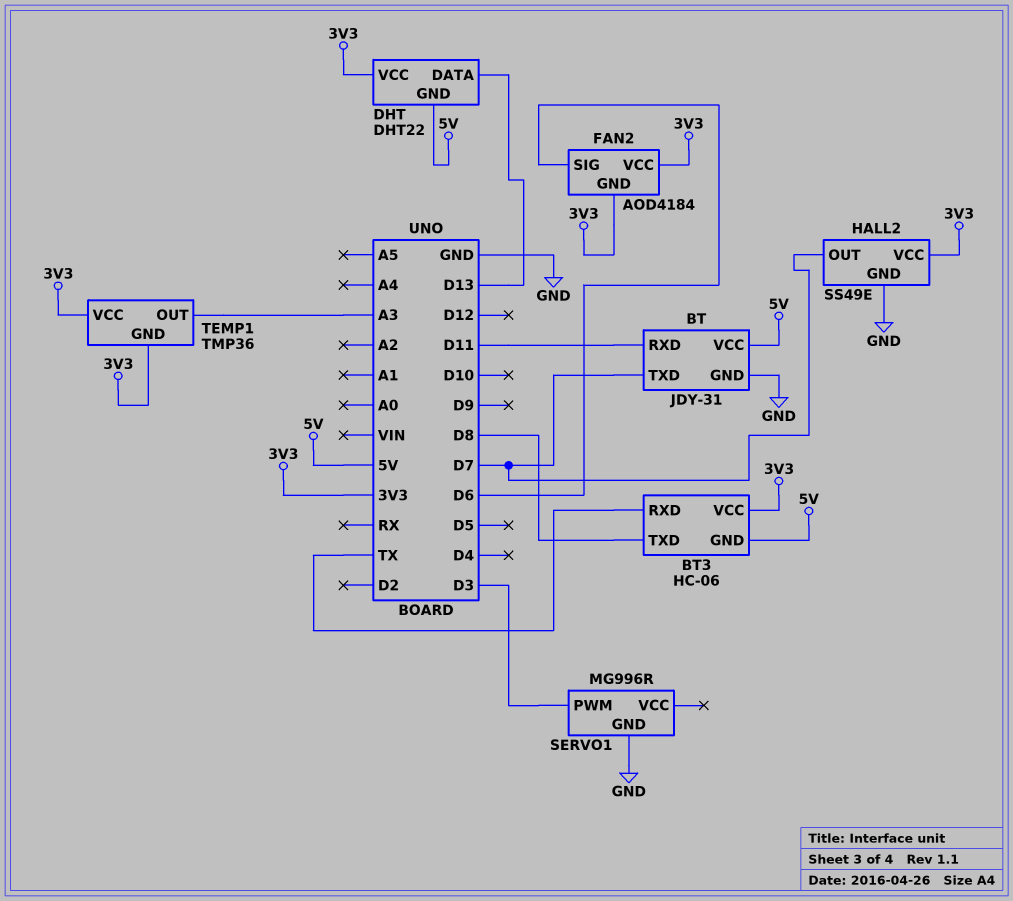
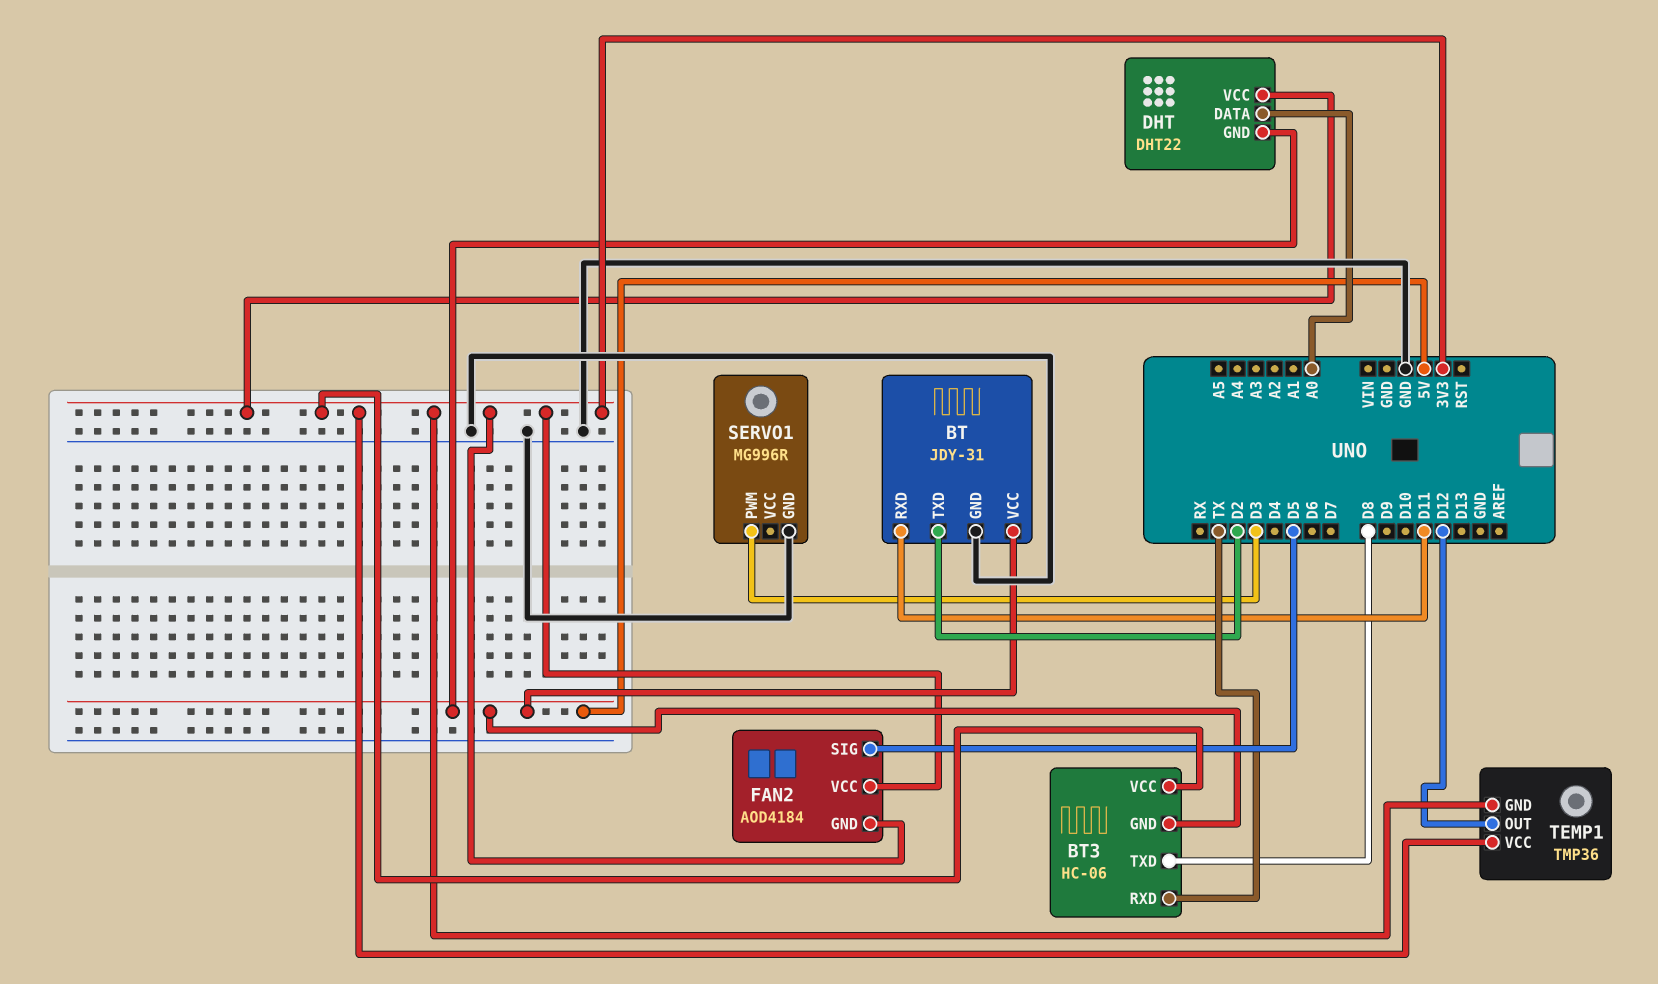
BT pin TXD: D7 -> D2
DHT pin DATA: D13 -> A0
FAN2 pin SIG: D6 -> D5
HALL2: SS49E -> none
HALL2 pin GND: GND -> none
HALL2 pin OUT: D7 -> none
HALL2 pin VCC: 3V3 -> none
TEMP1 pin OUT: A3 -> D12

